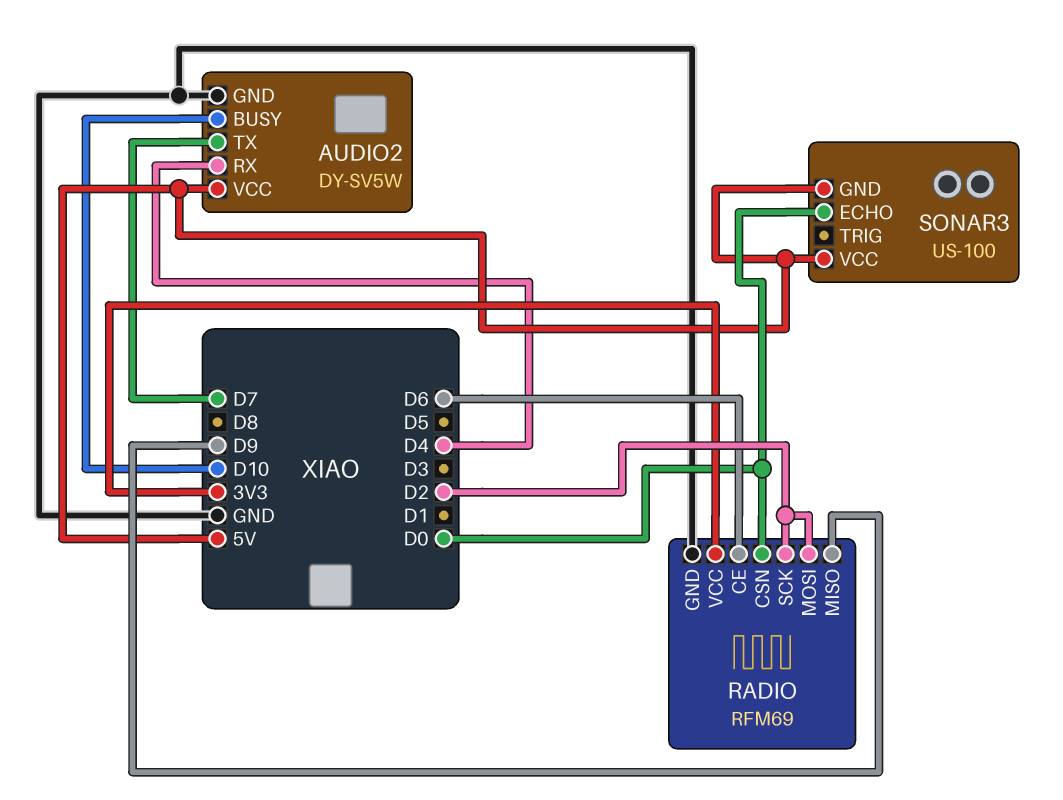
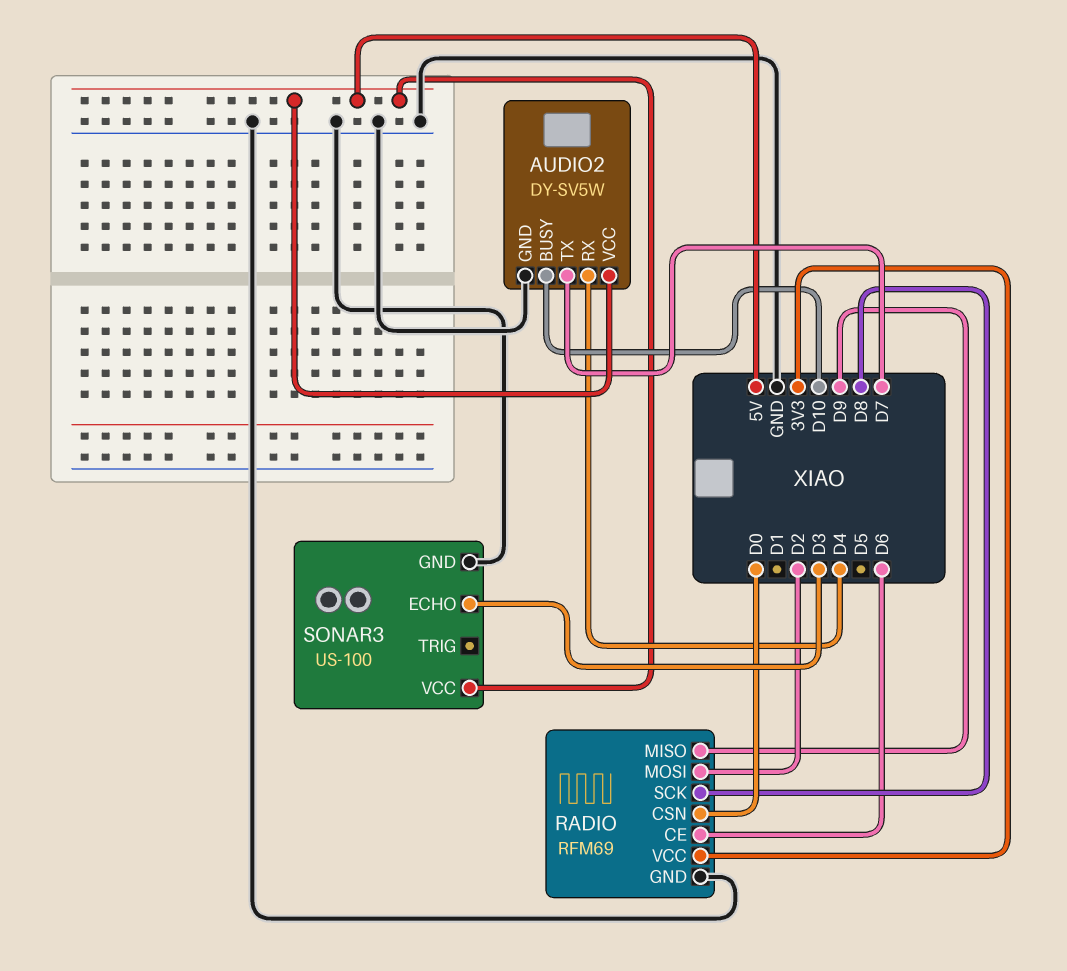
RADIO pin SCK: D2 -> D8
SONAR3 pin ECHO: D0 -> D3
SONAR3 pin GND: 5V -> GND

